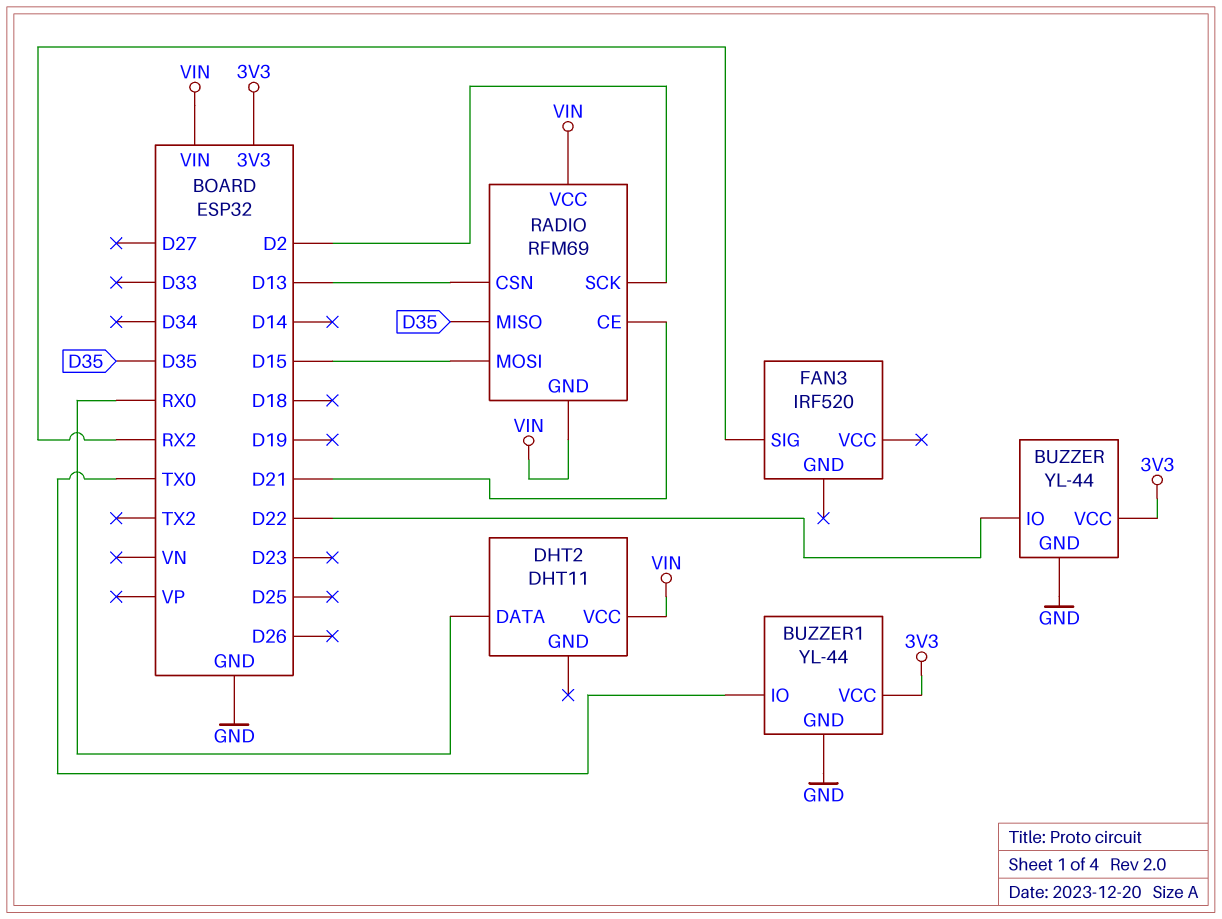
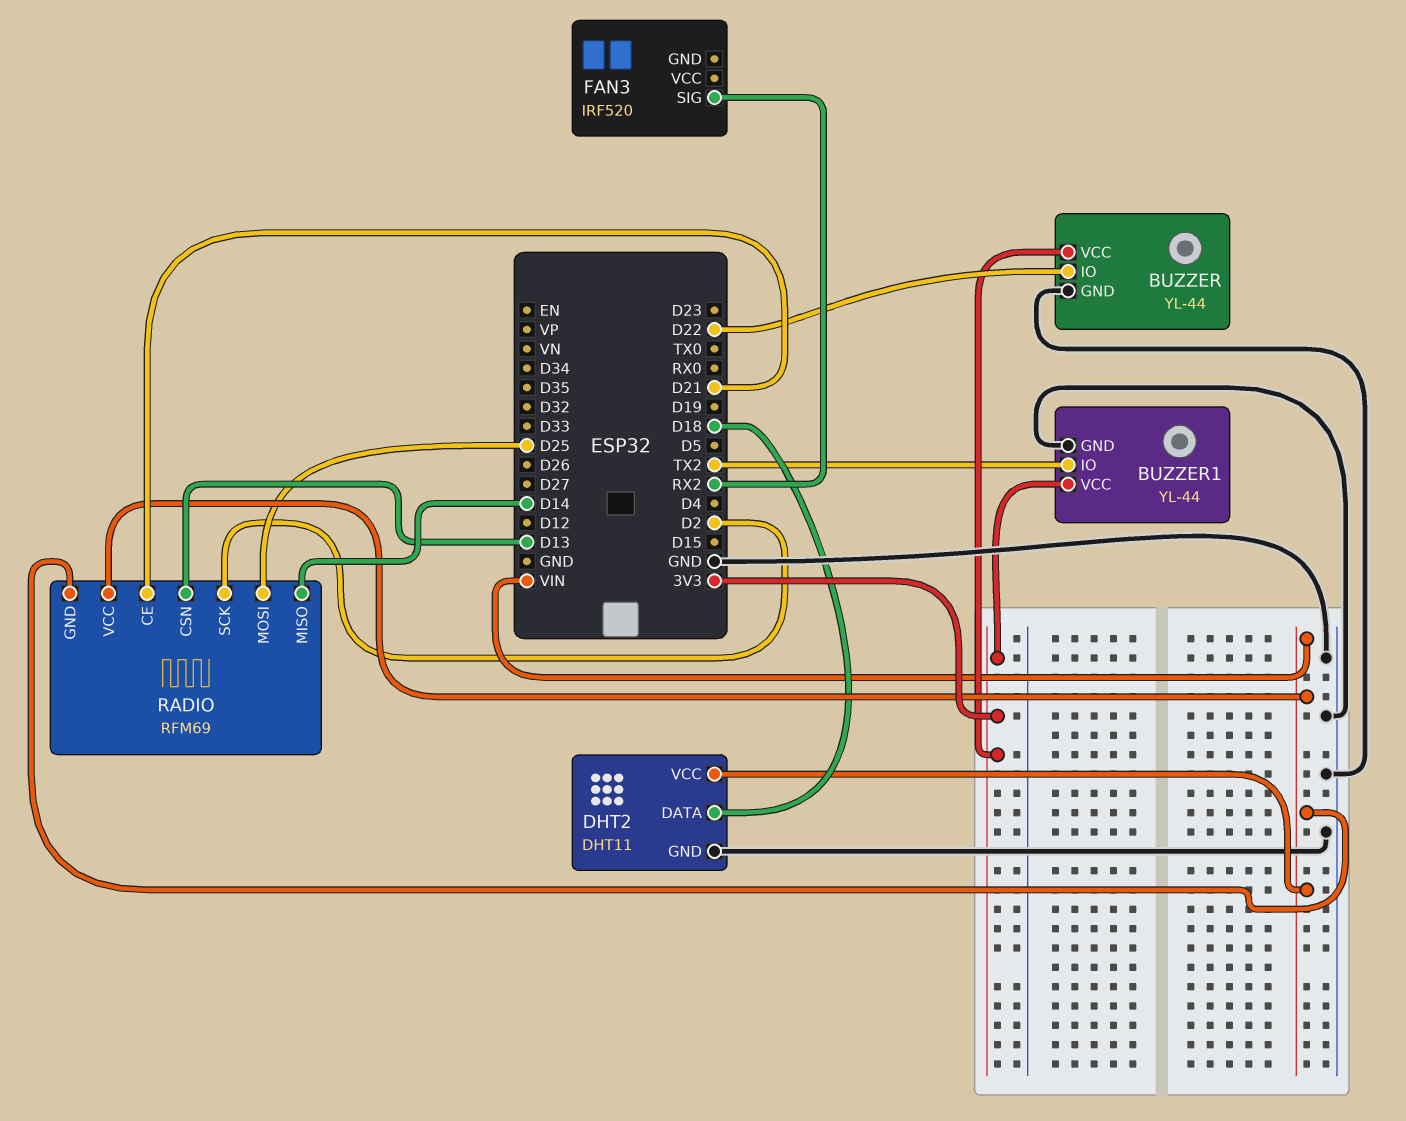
BUZZER1 pin IO: TX0 -> TX2
DHT2 pin DATA: RX0 -> D18
DHT2 pin GND: none -> GND
RADIO pin MISO: D35 -> D14
RADIO pin MOSI: D15 -> D25

